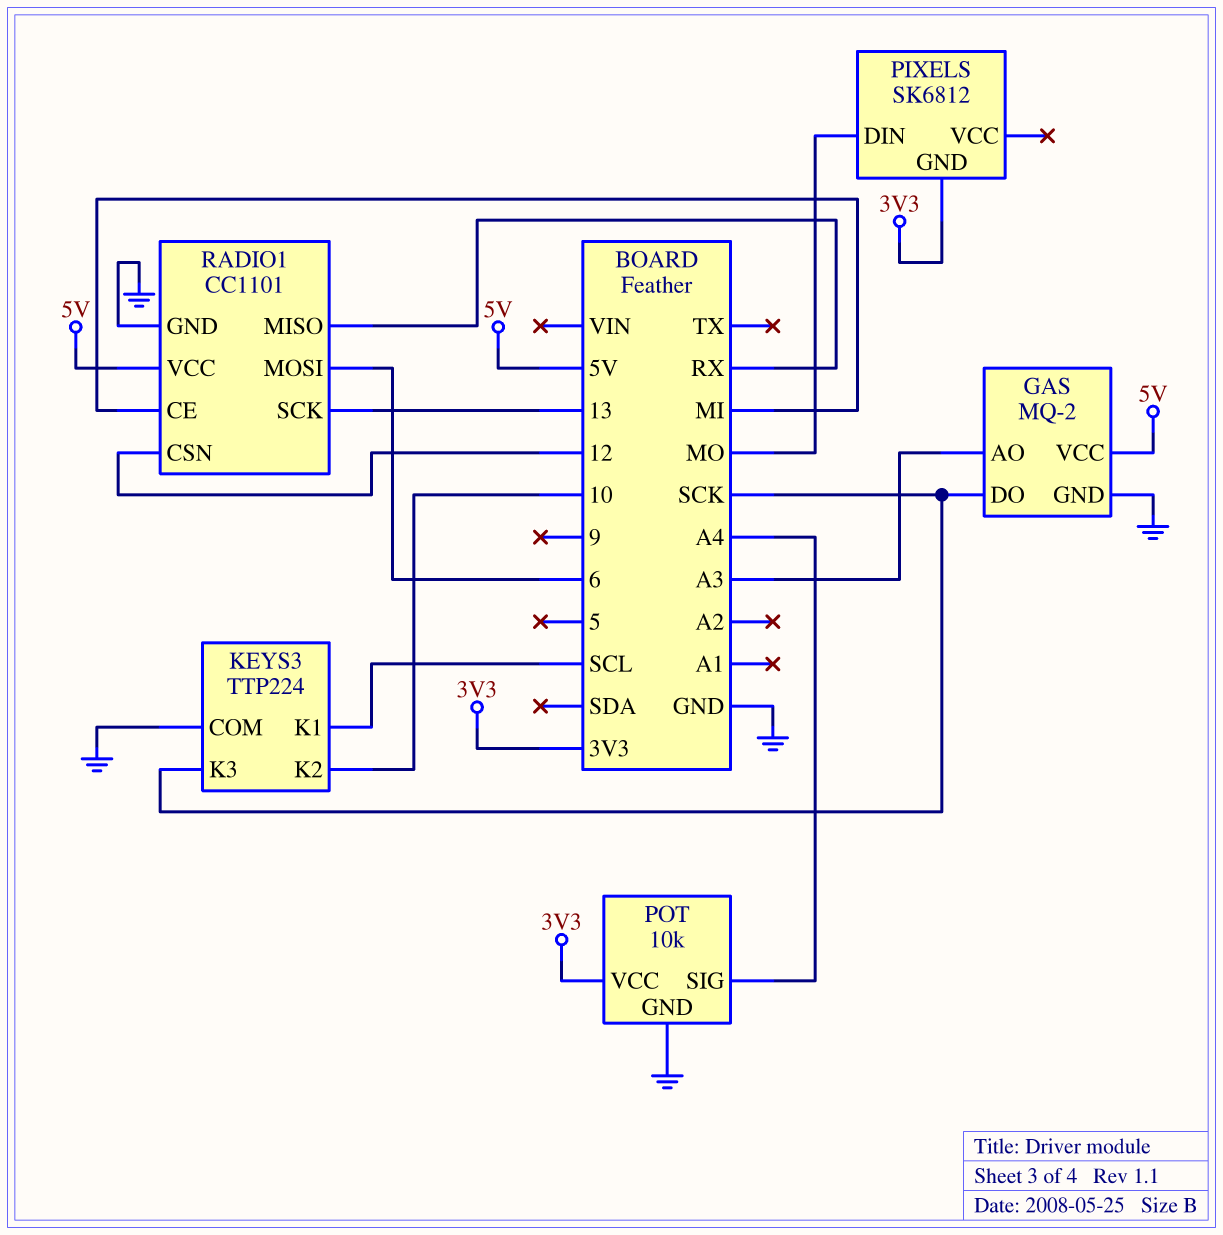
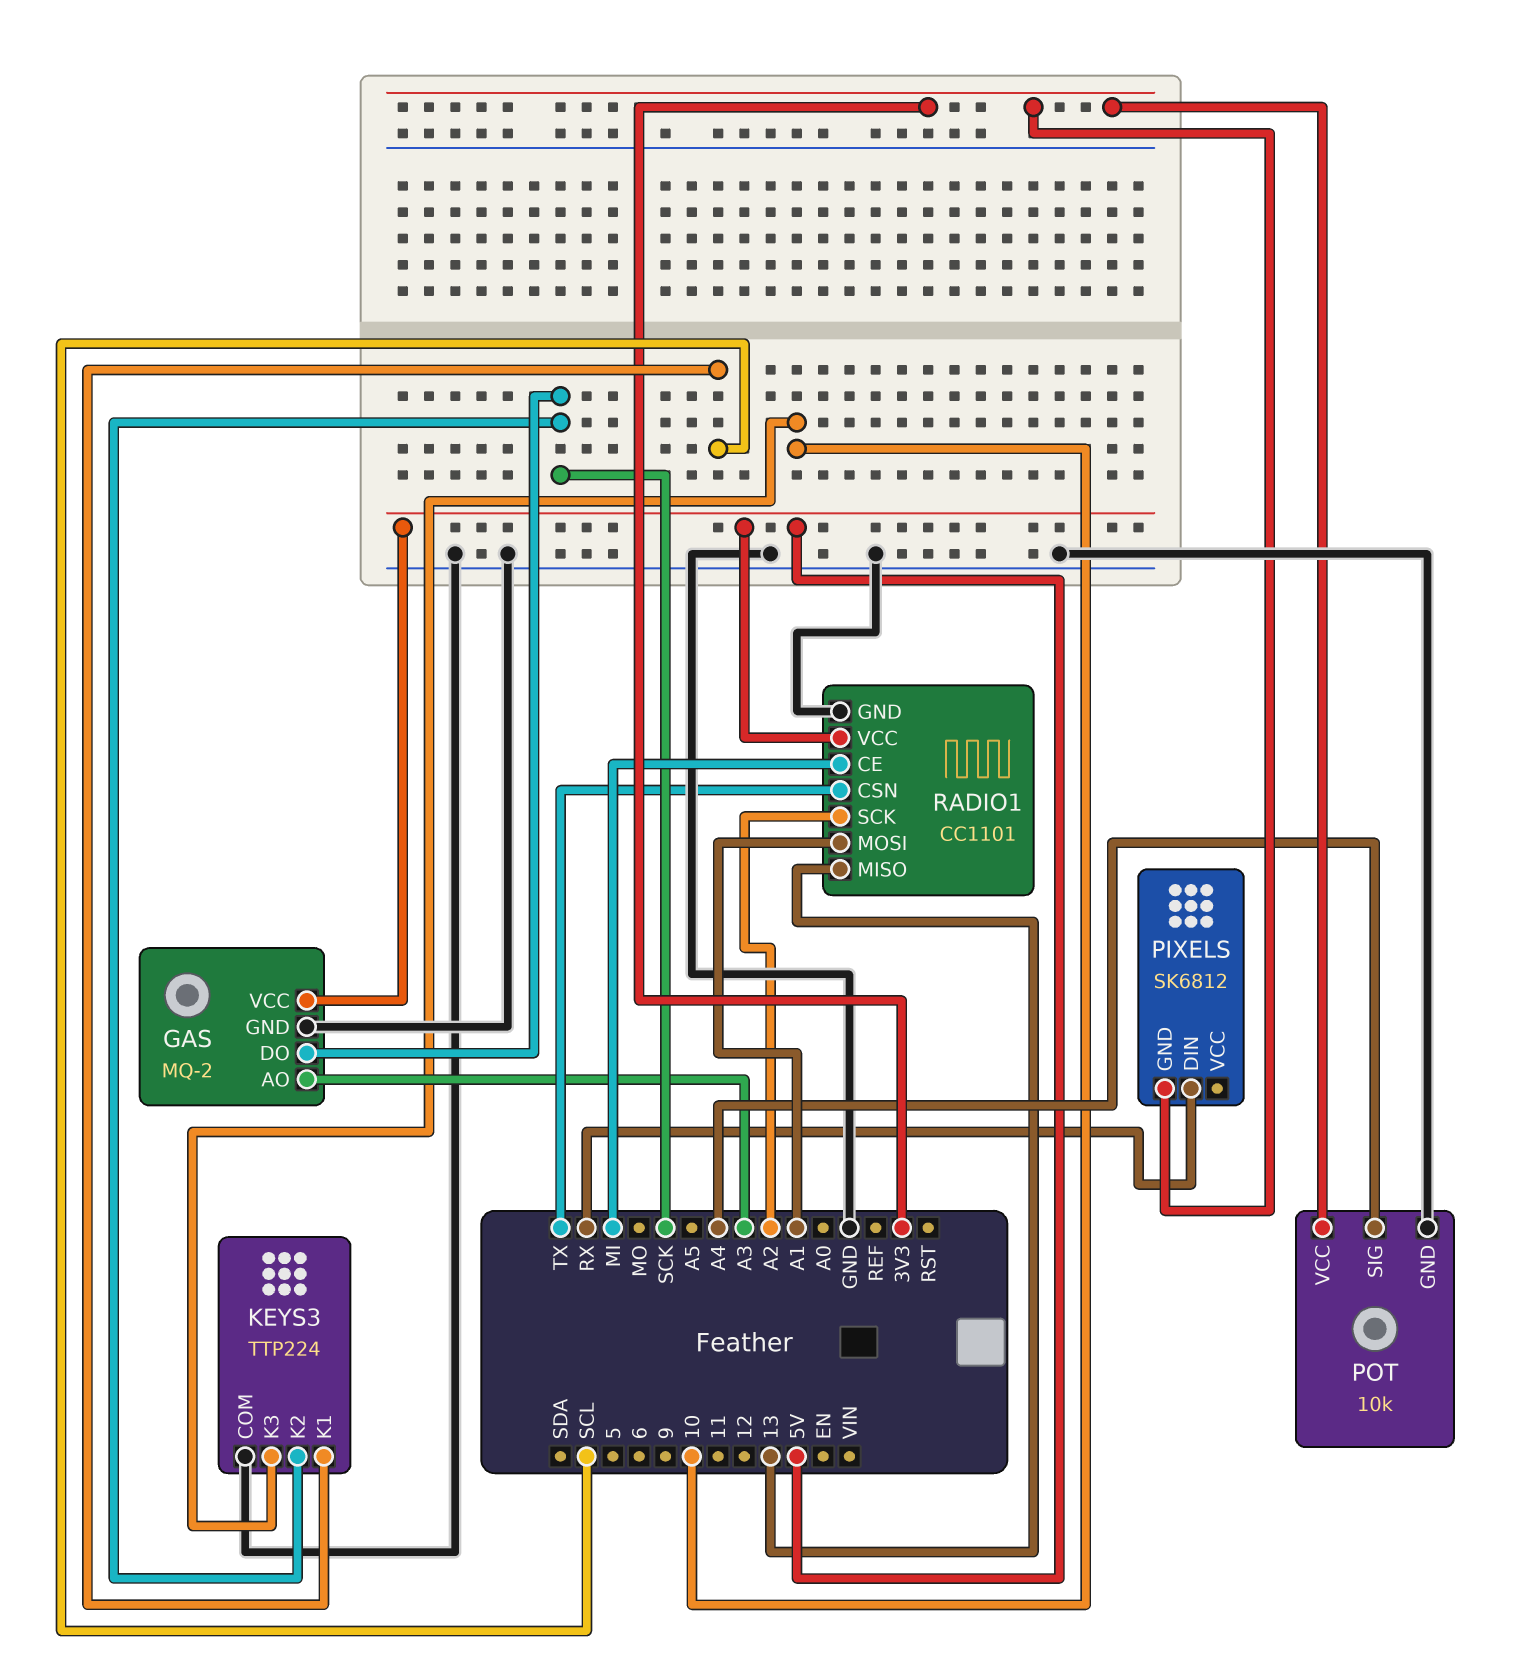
KEYS3 pin K2: 10 -> SCK
KEYS3 pin K3: SCK -> 10
PIXELS pin DIN: MO -> RX
RADIO1 pin CSN: 12 -> TX
RADIO1 pin MISO: RX -> 13
RADIO1 pin MOSI: 6 -> A1
RADIO1 pin SCK: 13 -> A2

